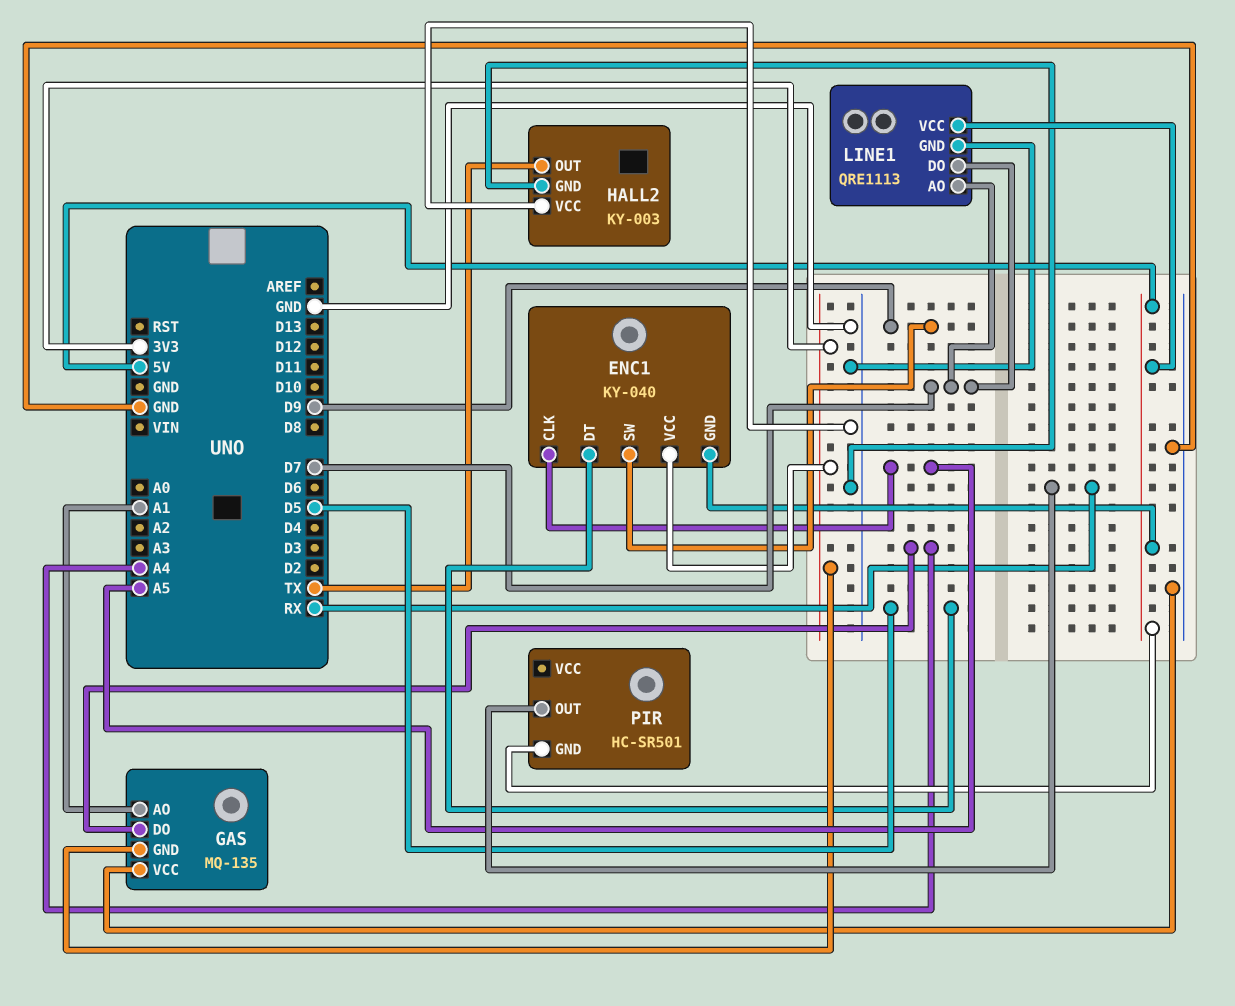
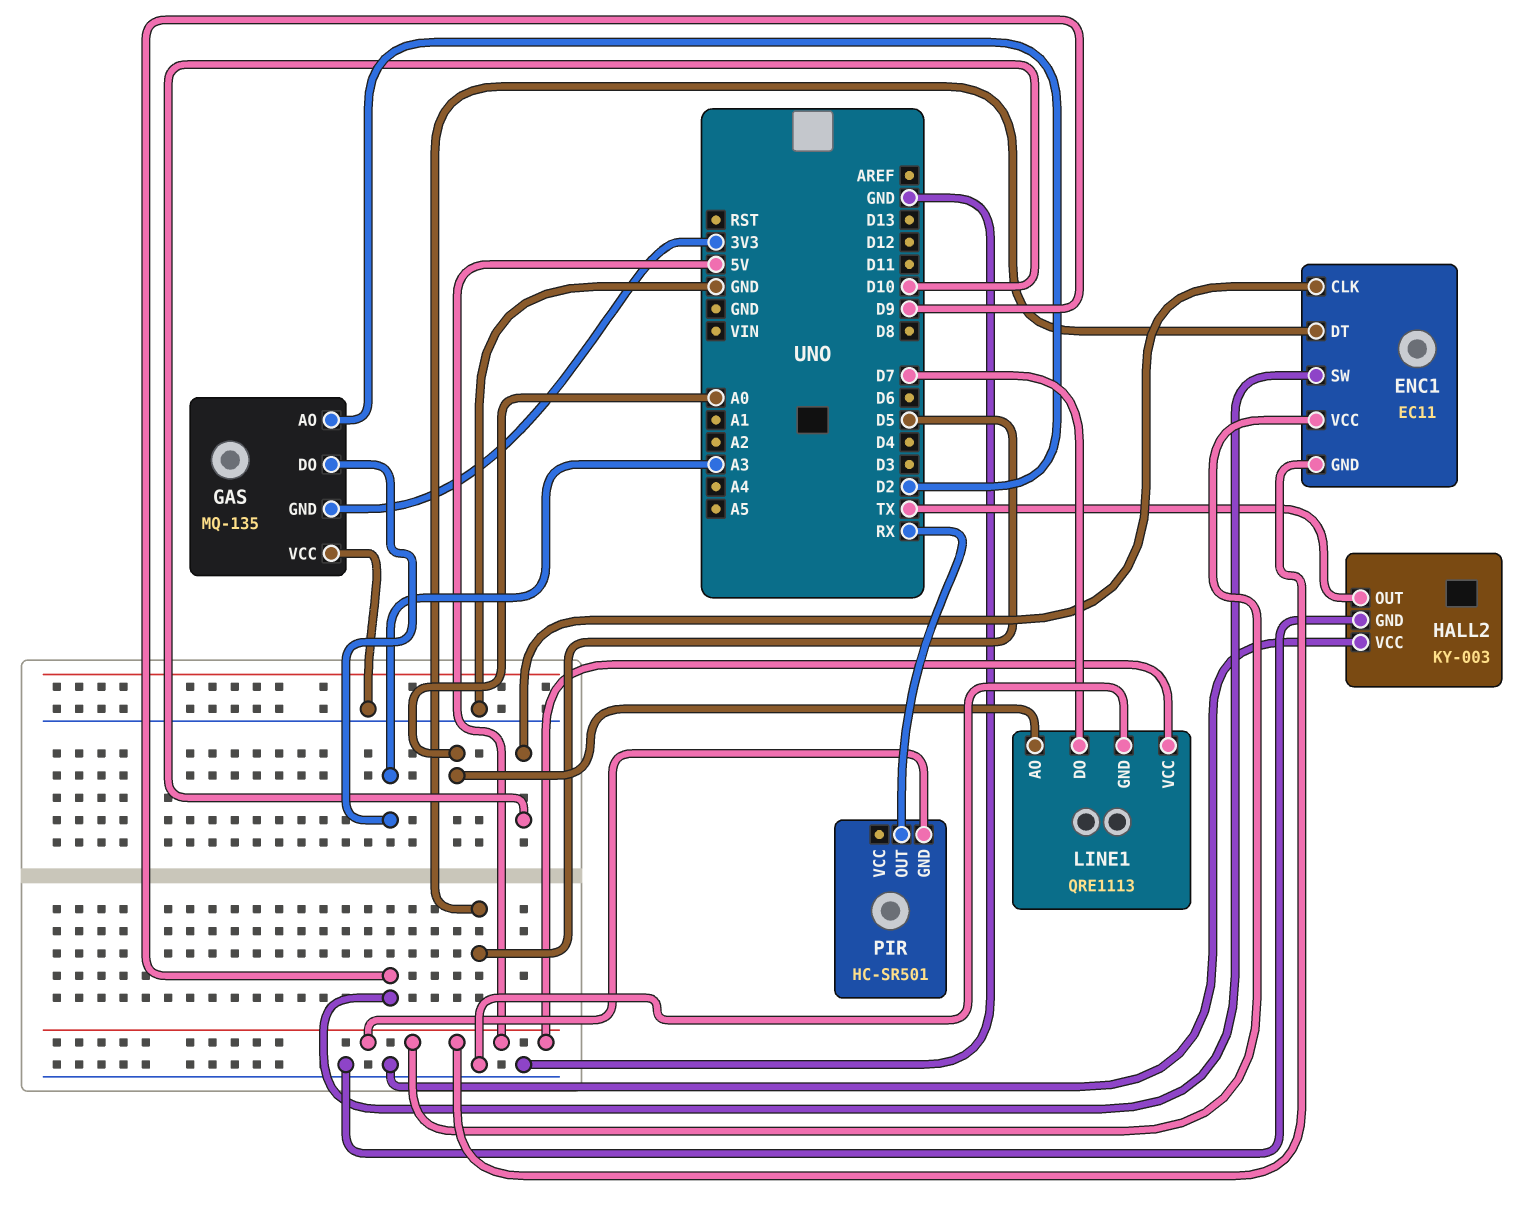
ENC1: KY-040 -> EC11
ENC1 pin CLK: A5 -> D10
ENC1 pin VCC: 3V3 -> 5V
GAS pin AO: A1 -> D2
GAS pin DO: A4 -> A3
LINE1 pin AO: D7 -> A0

